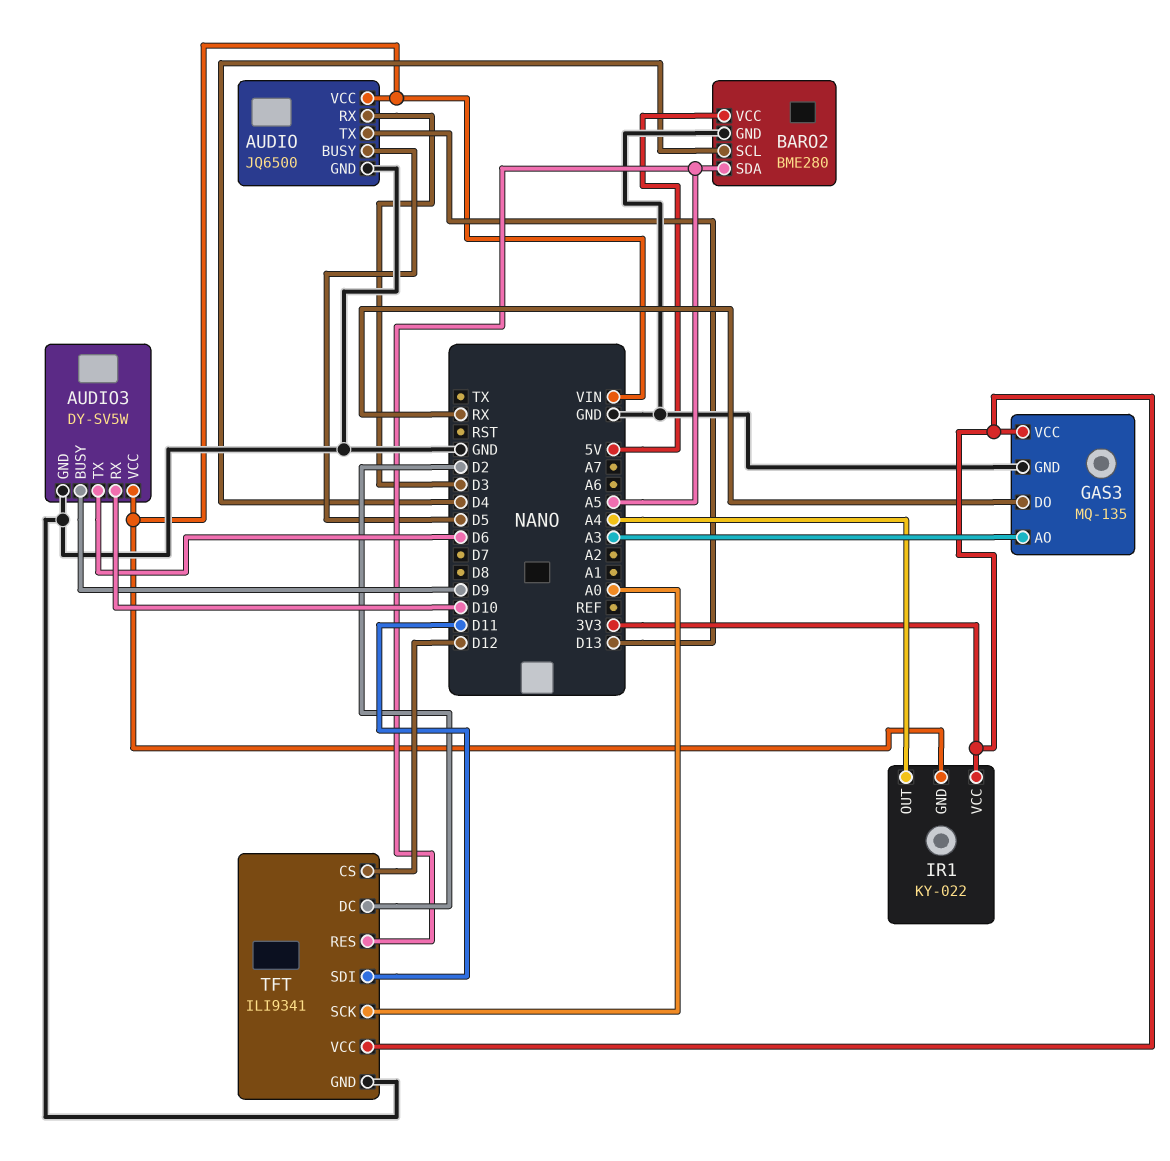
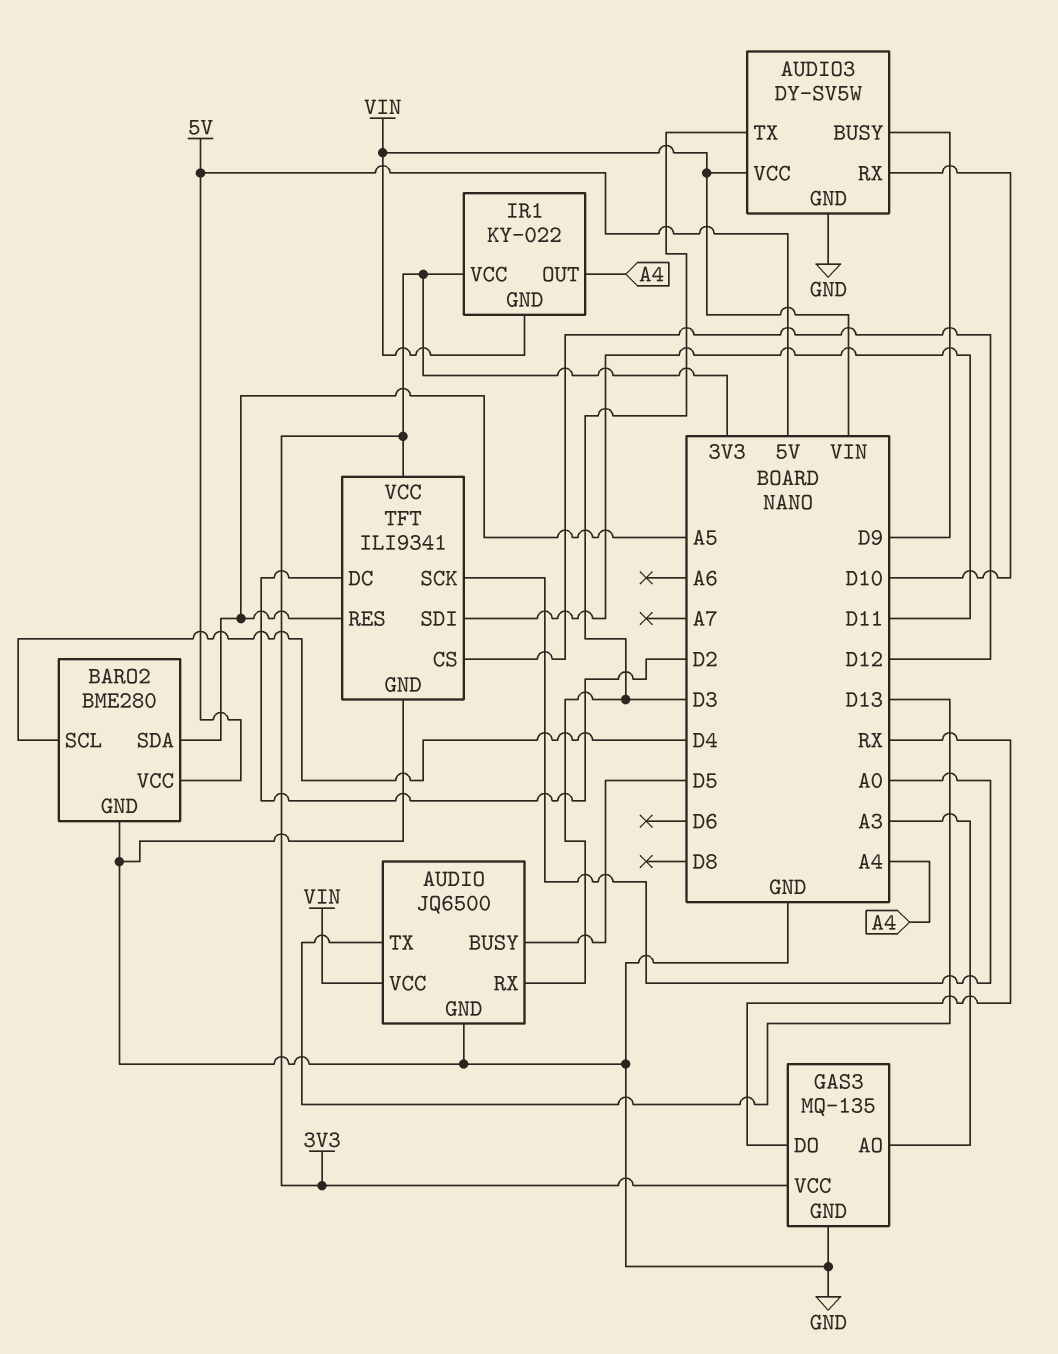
AUDIO3 pin TX: D6 -> D3

